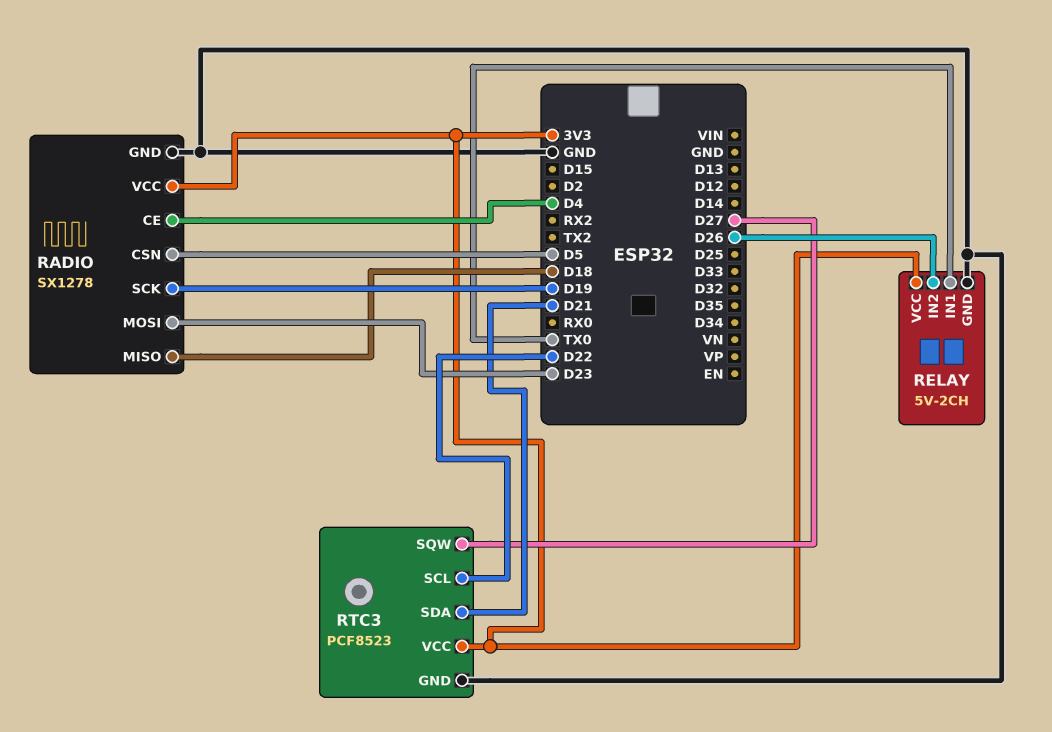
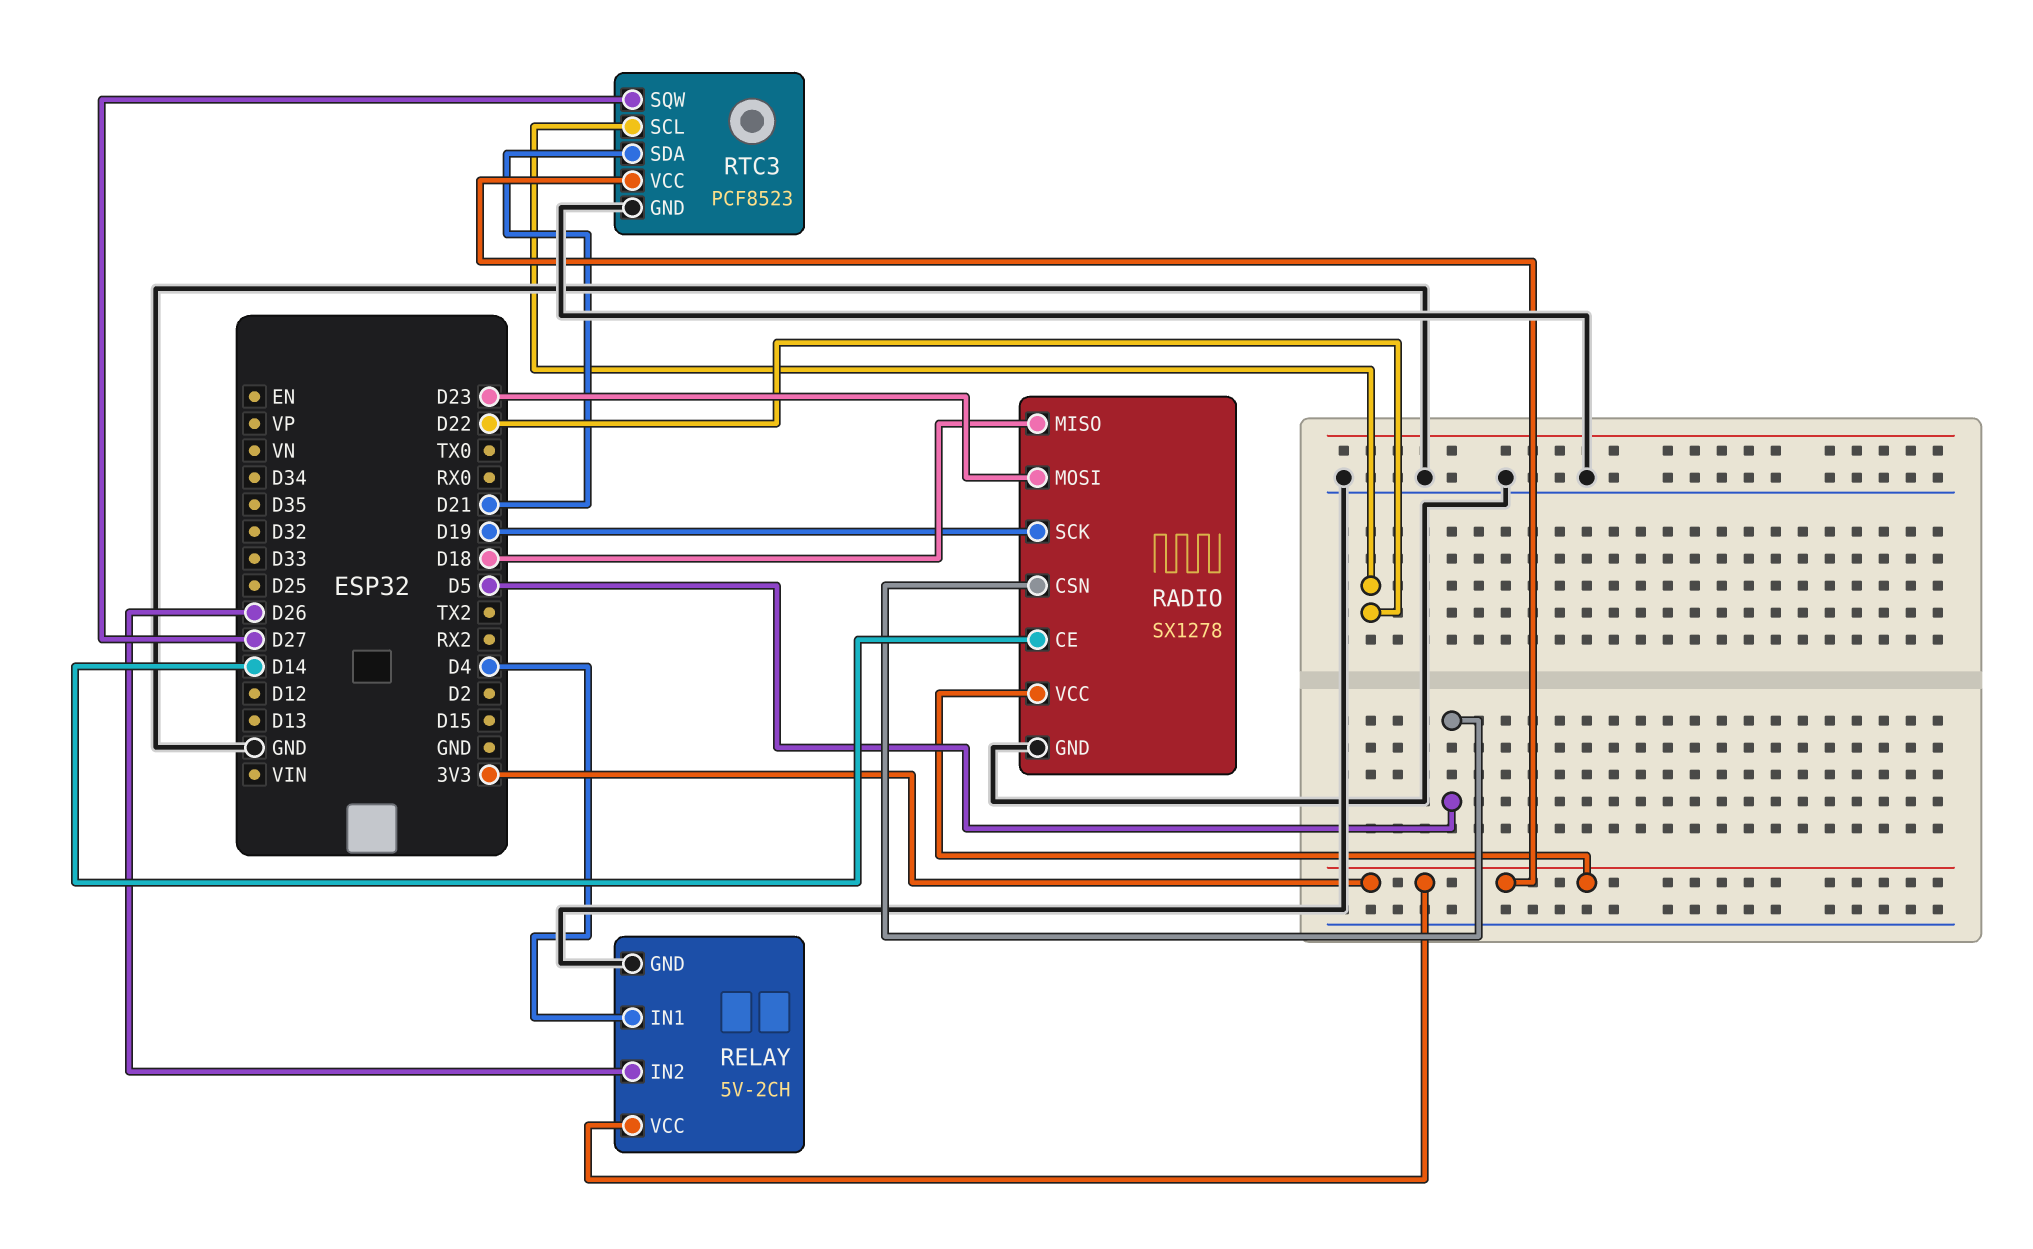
RADIO pin CE: D4 -> D14
RELAY pin IN1: TX0 -> D4

